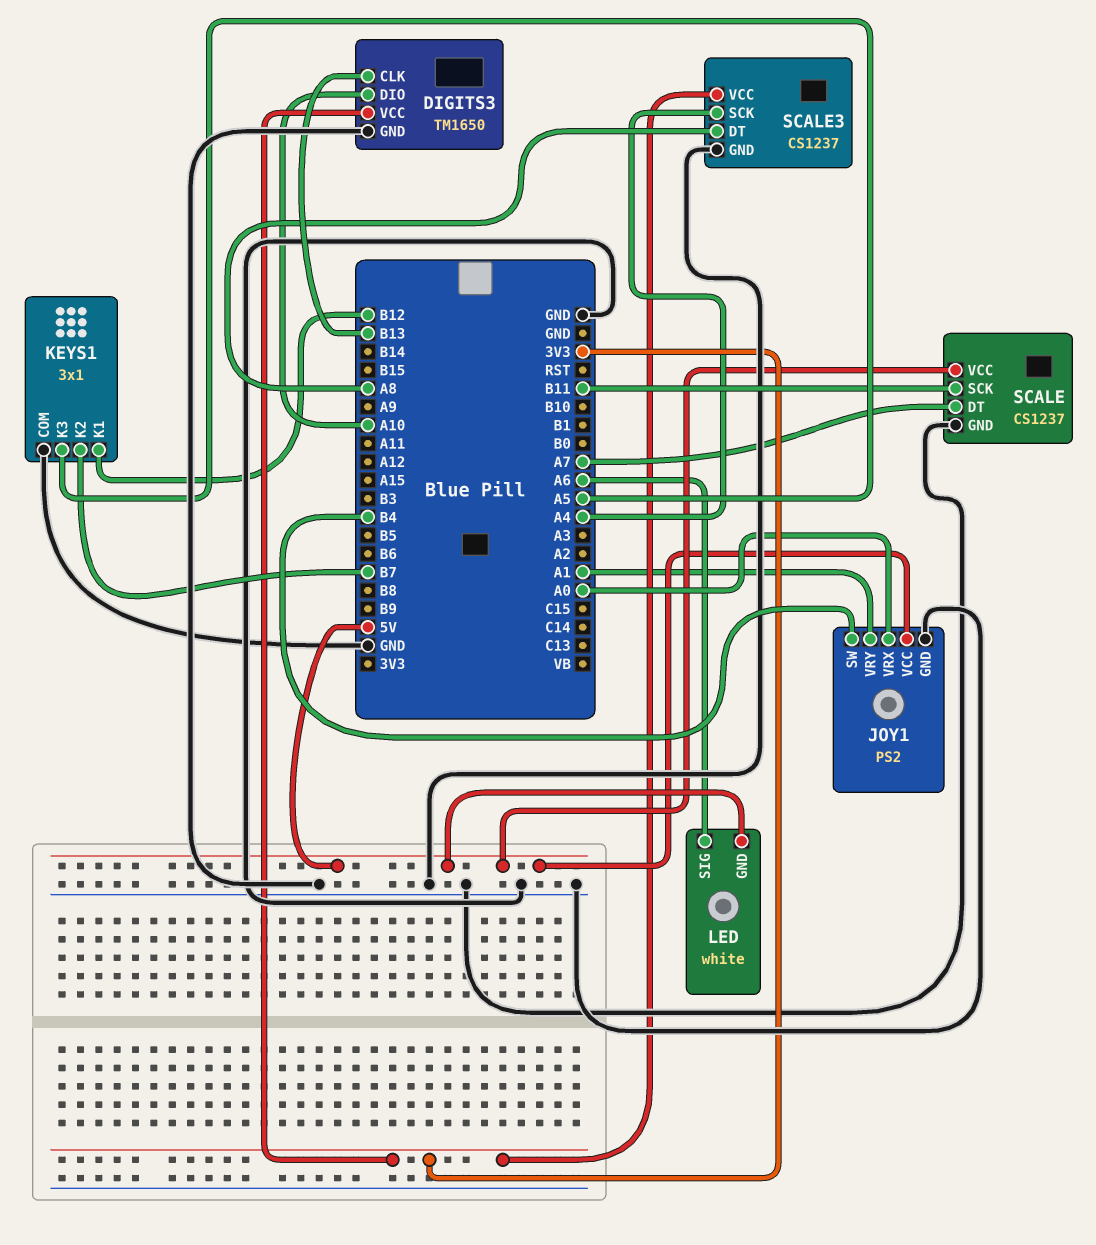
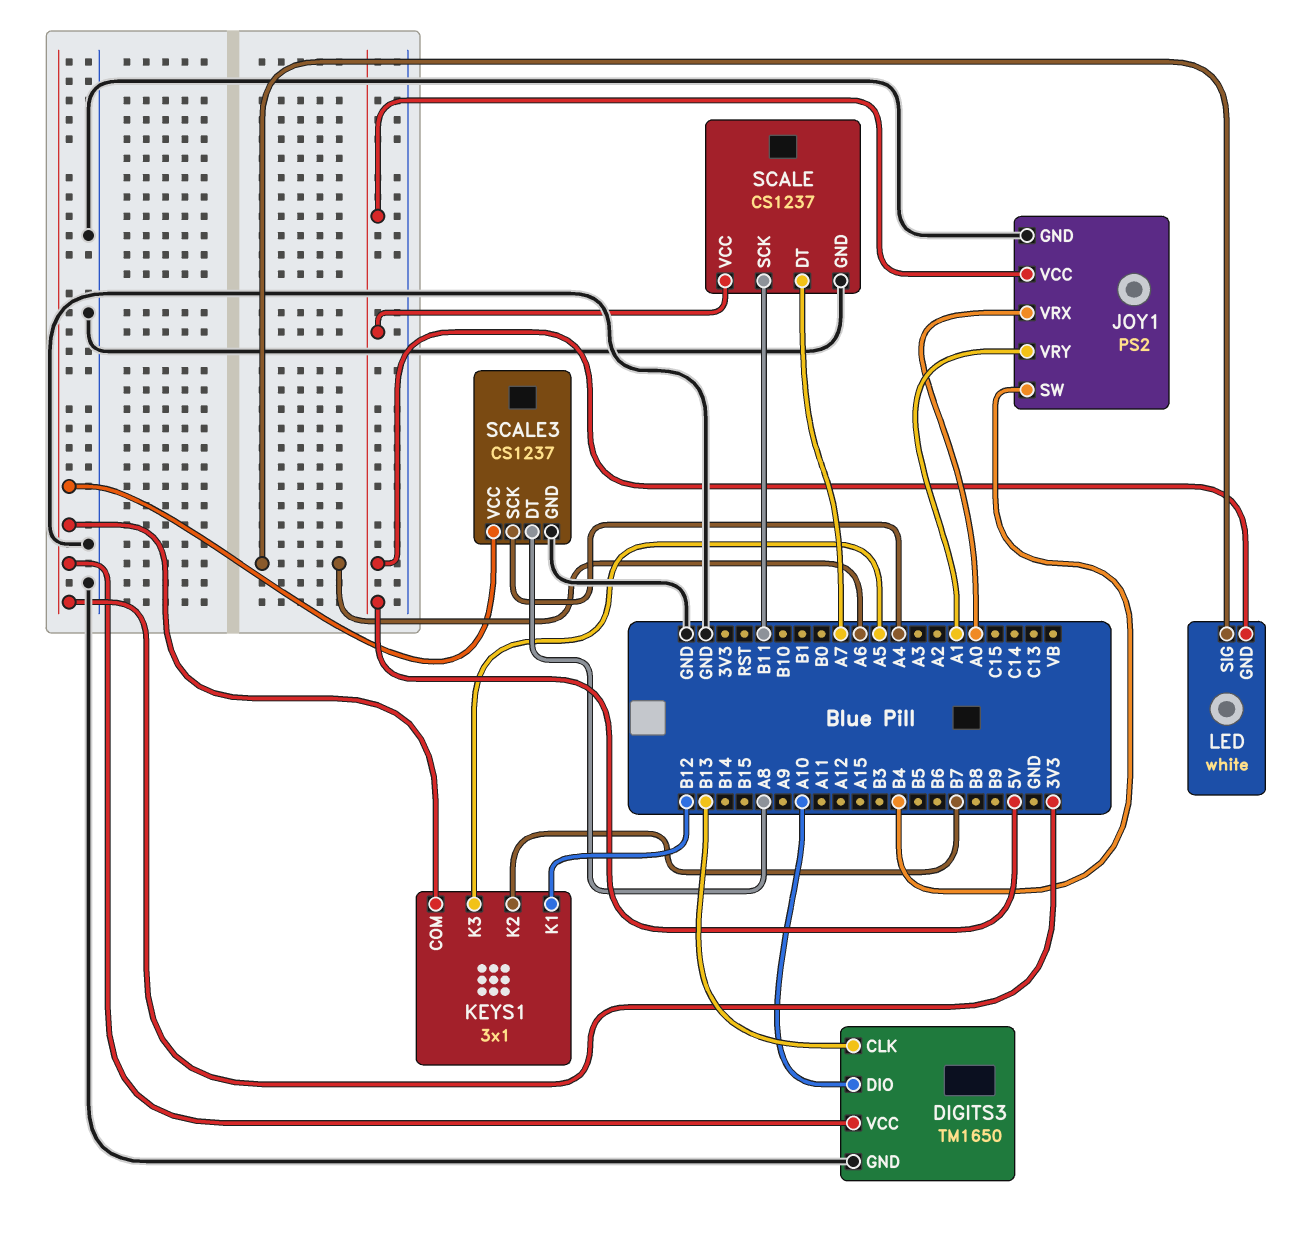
KEYS1 pin COM: GND -> 3V3

